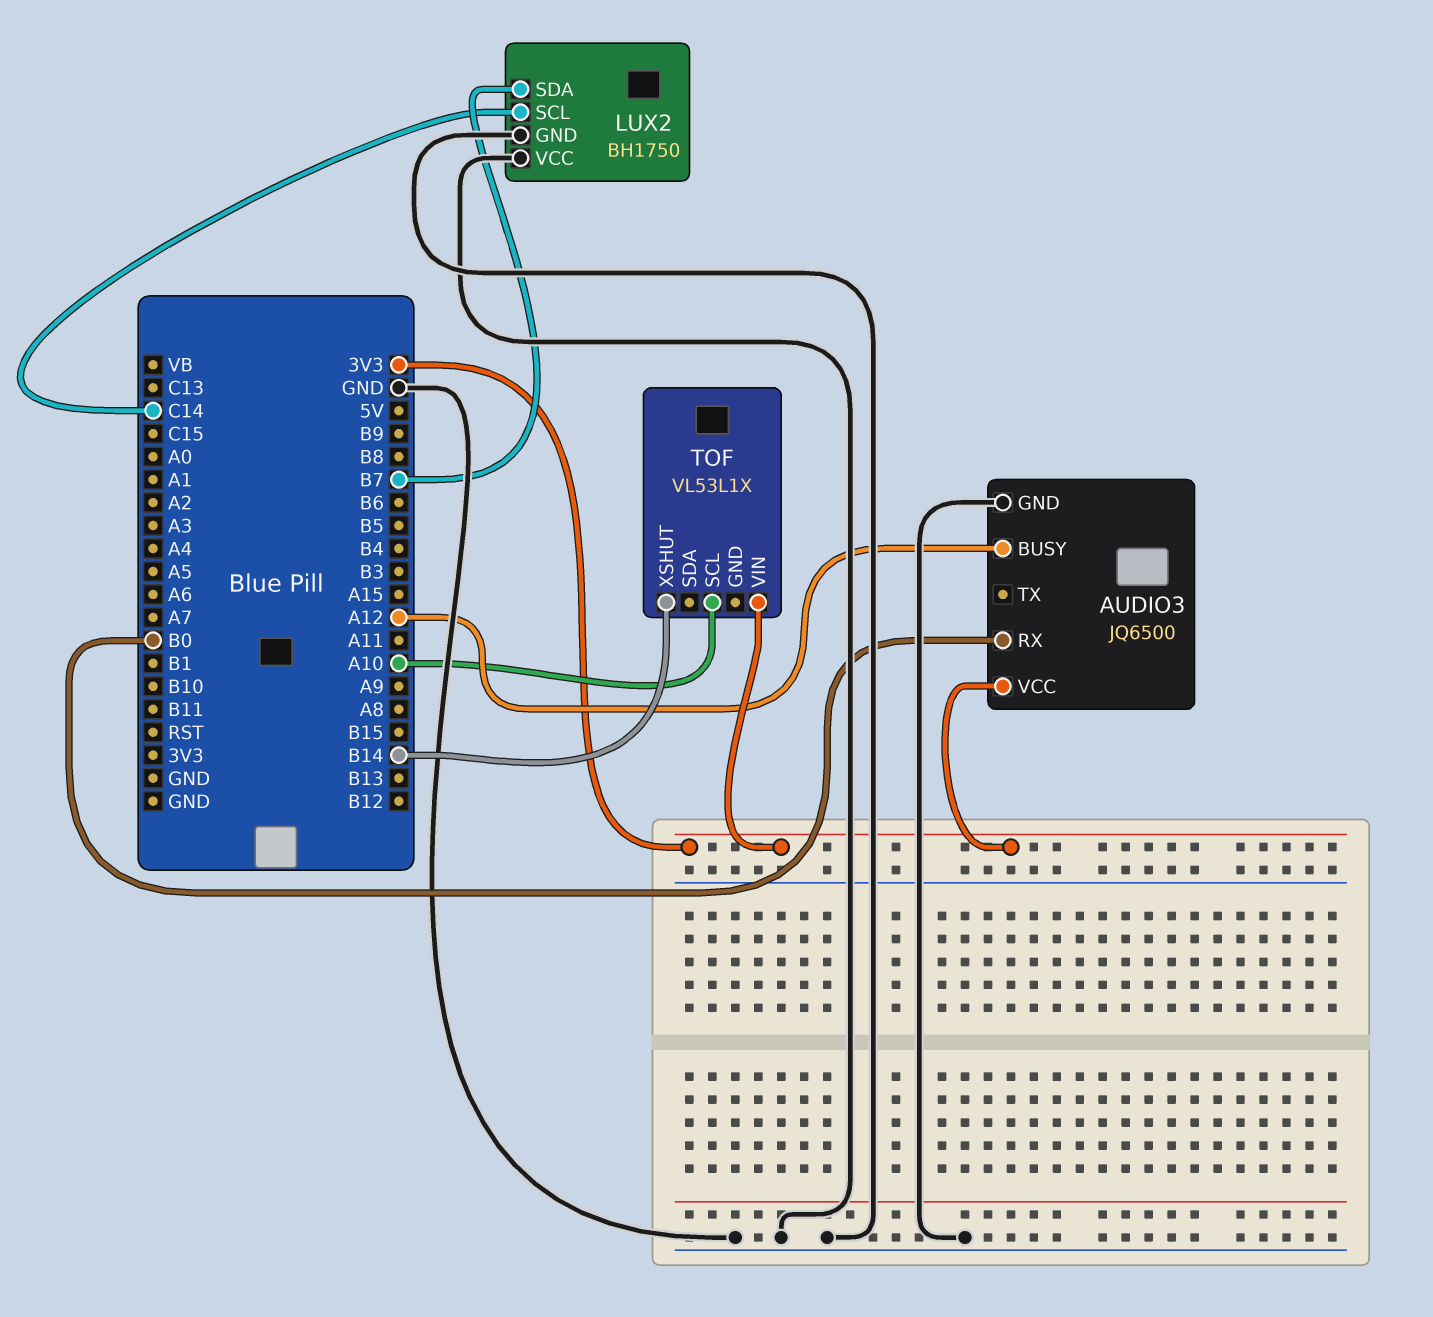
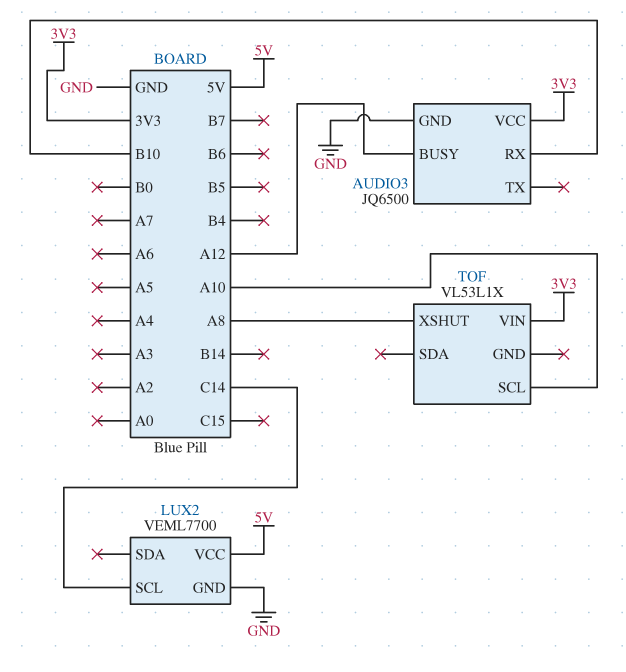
AUDIO3 pin RX: B0 -> B10
LUX2: BH1750 -> VEML7700
LUX2 pin SDA: B7 -> none
LUX2 pin VCC: GND -> 5V
TOF pin XSHUT: B14 -> A8

